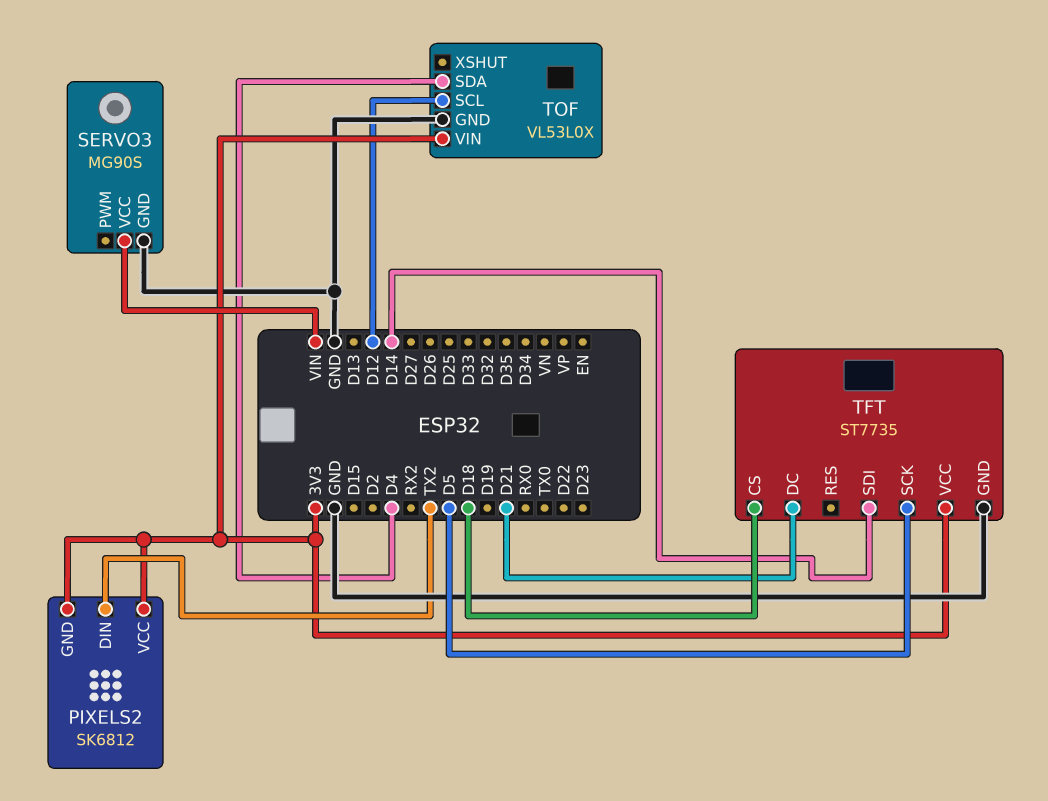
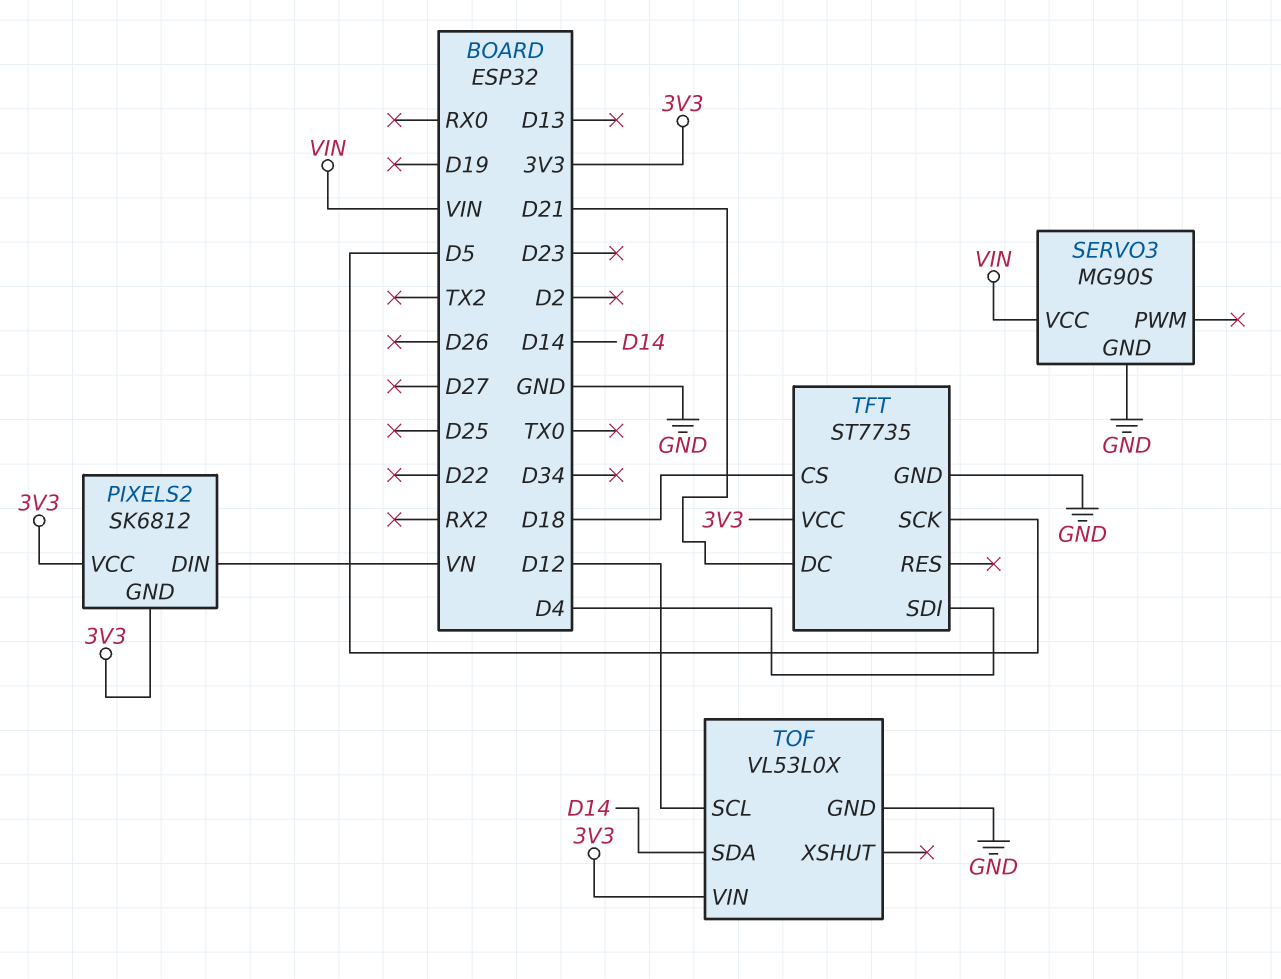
PIXELS2 pin DIN: TX2 -> VN
TFT pin SDI: D14 -> D4
TOF pin SDA: D4 -> D14

